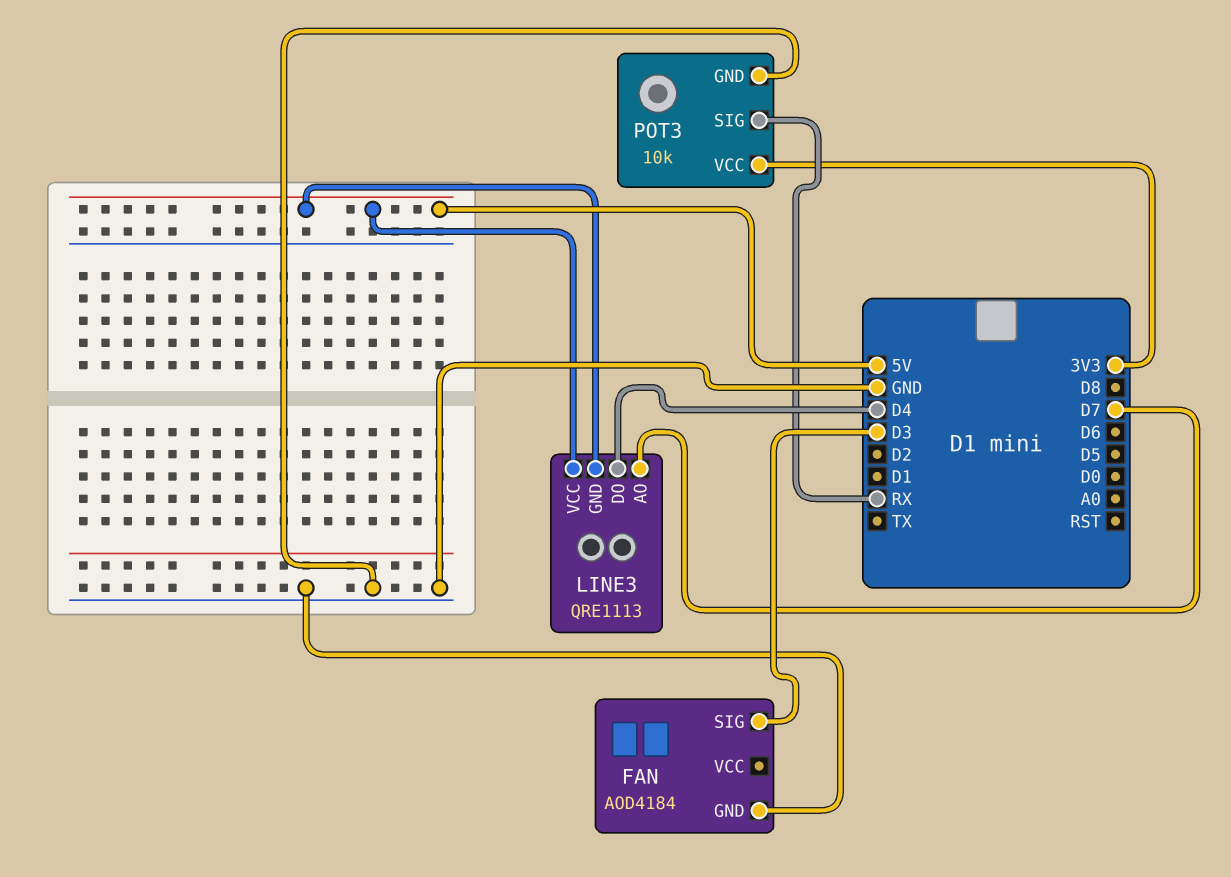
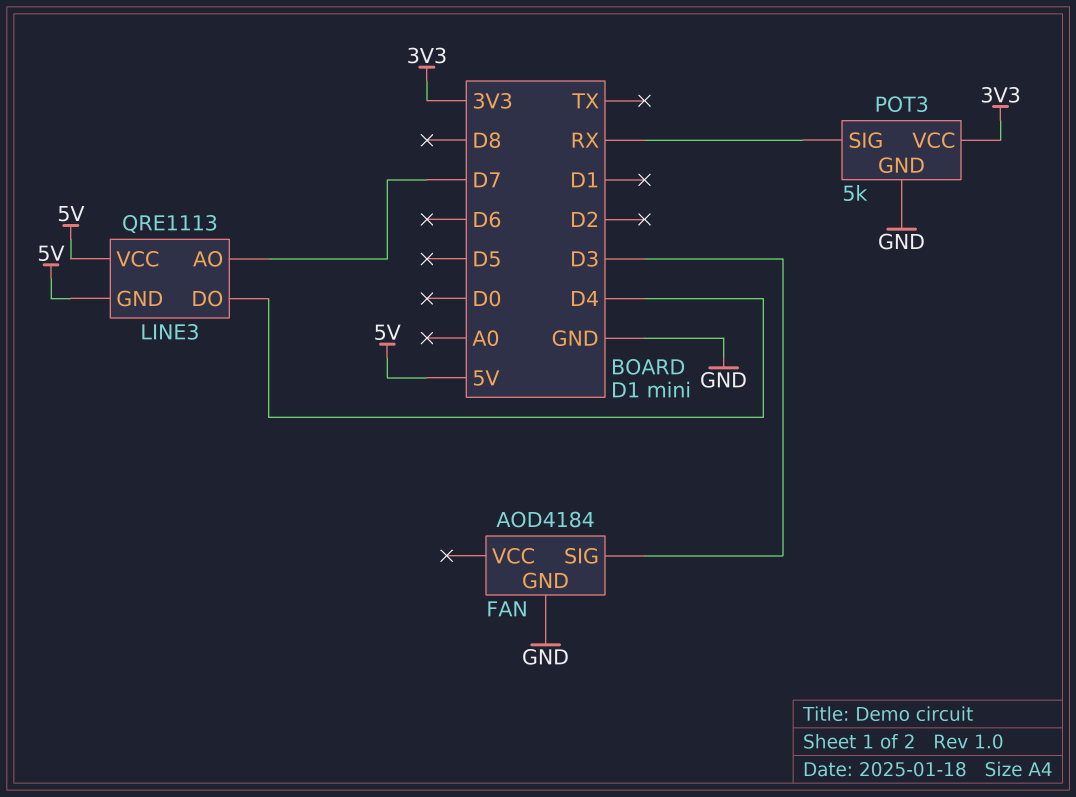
POT3: 10k -> 5k

